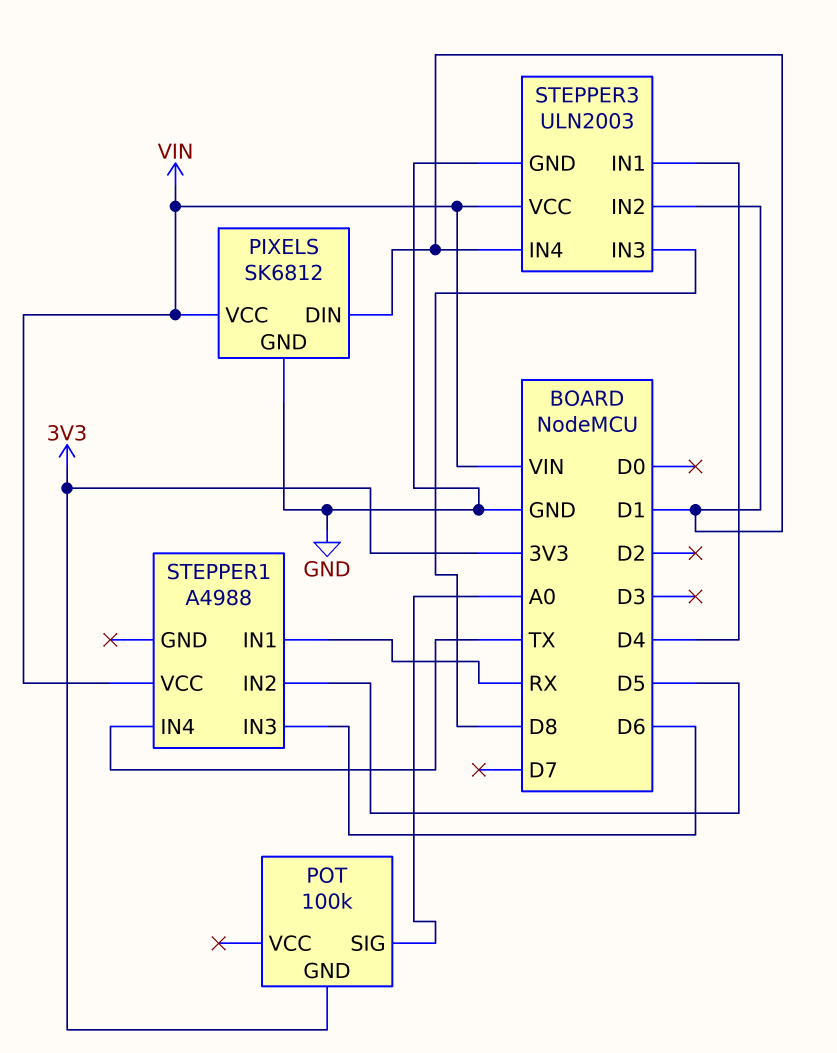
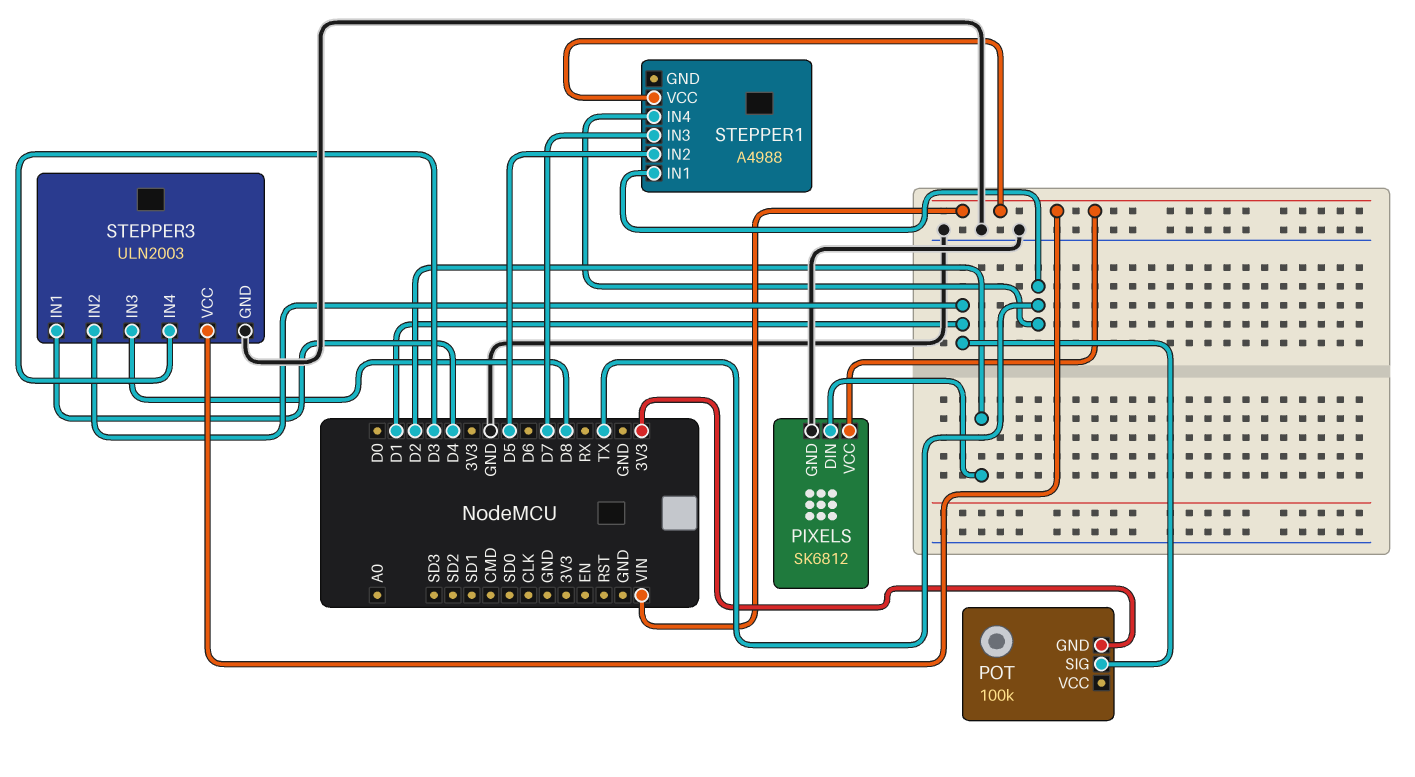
PIXELS pin DIN: D1 -> D2
POT pin SIG: A0 -> D1
STEPPER1 pin IN1: RX -> TX
STEPPER1 pin IN3: D6 -> D7
STEPPER3 pin IN4: D1 -> D3

